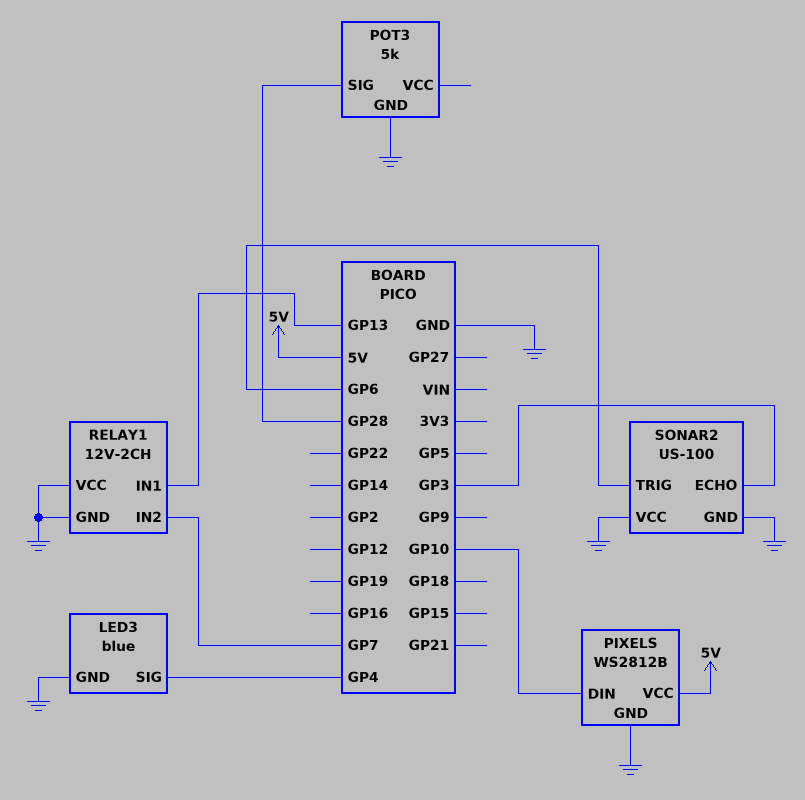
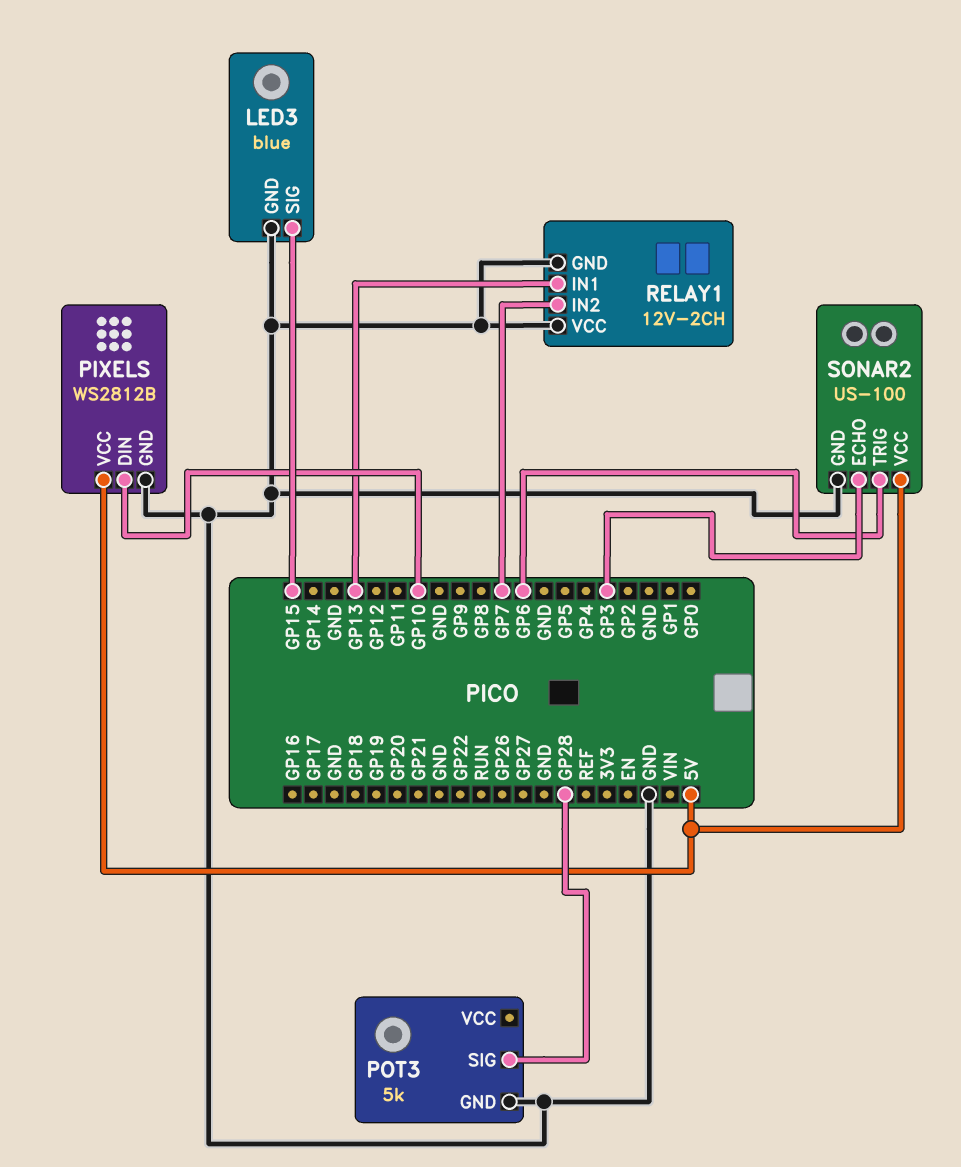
LED3 pin SIG: GP4 -> GP15
SONAR2 pin VCC: GND -> 5V

